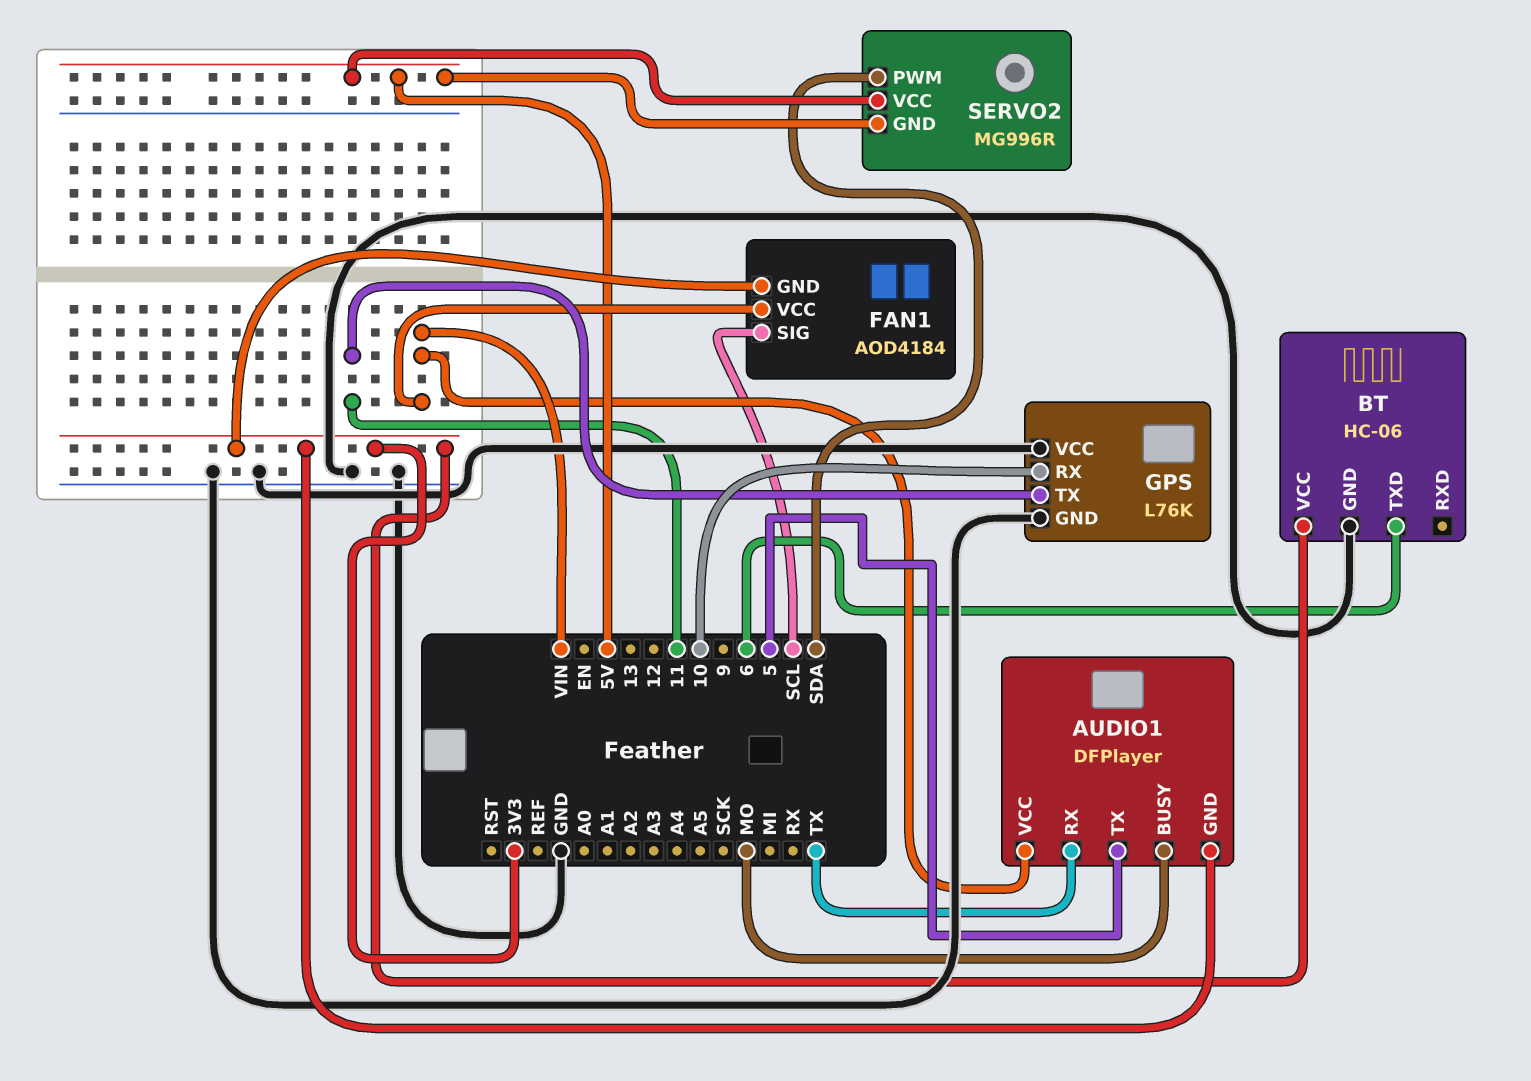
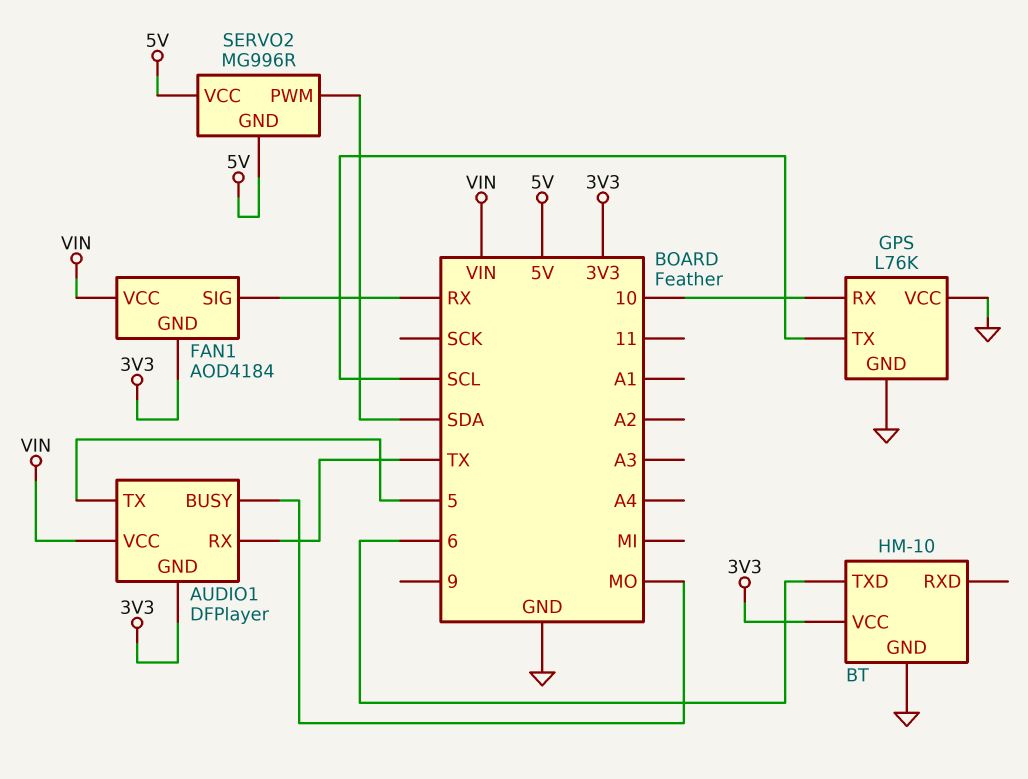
BT: HC-06 -> HM-10
FAN1 pin SIG: SCL -> RX
GPS pin TX: 11 -> SCL

